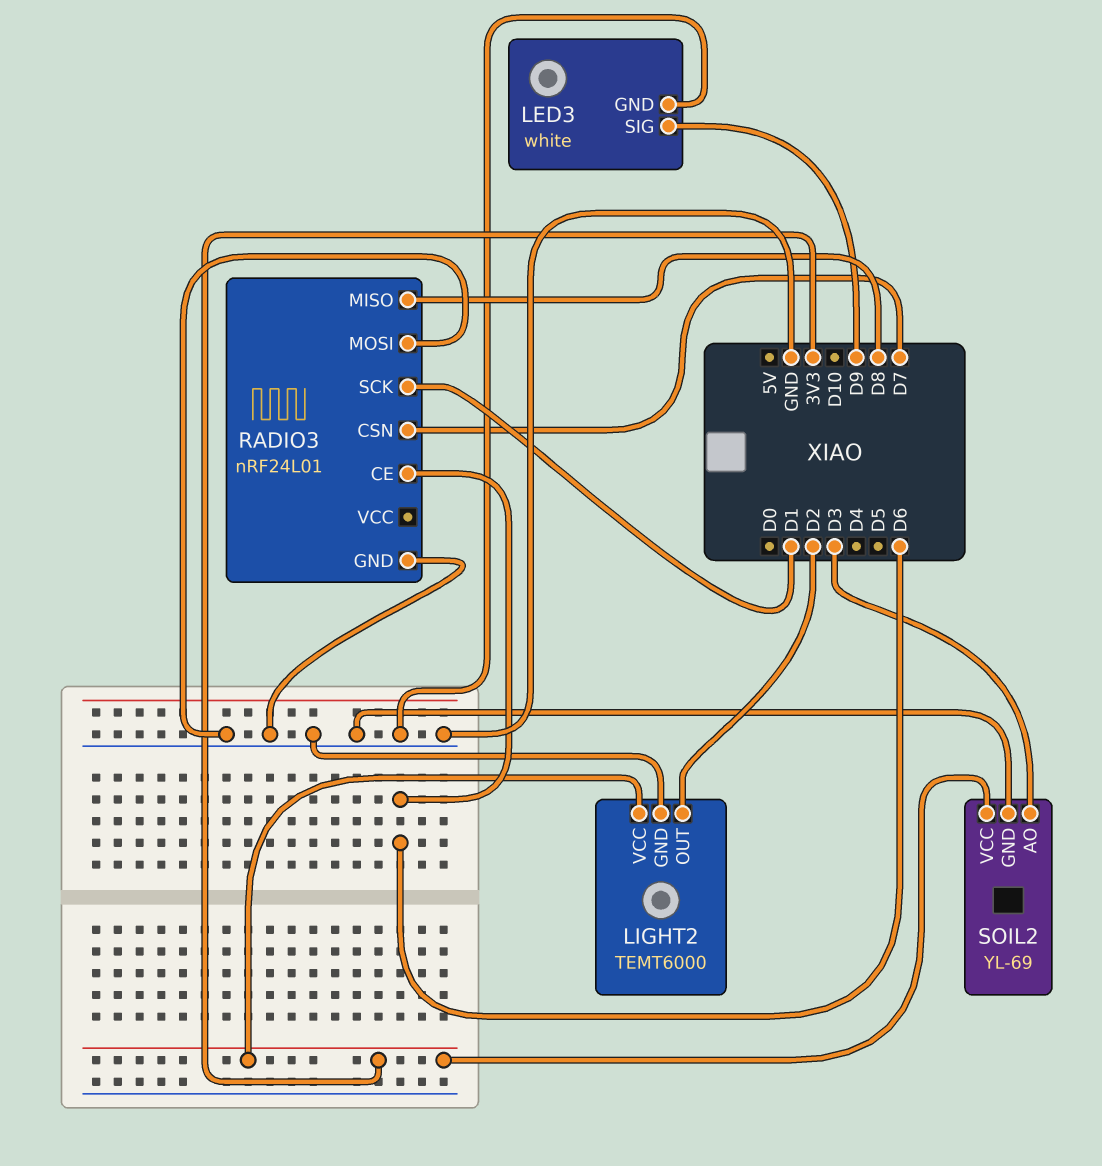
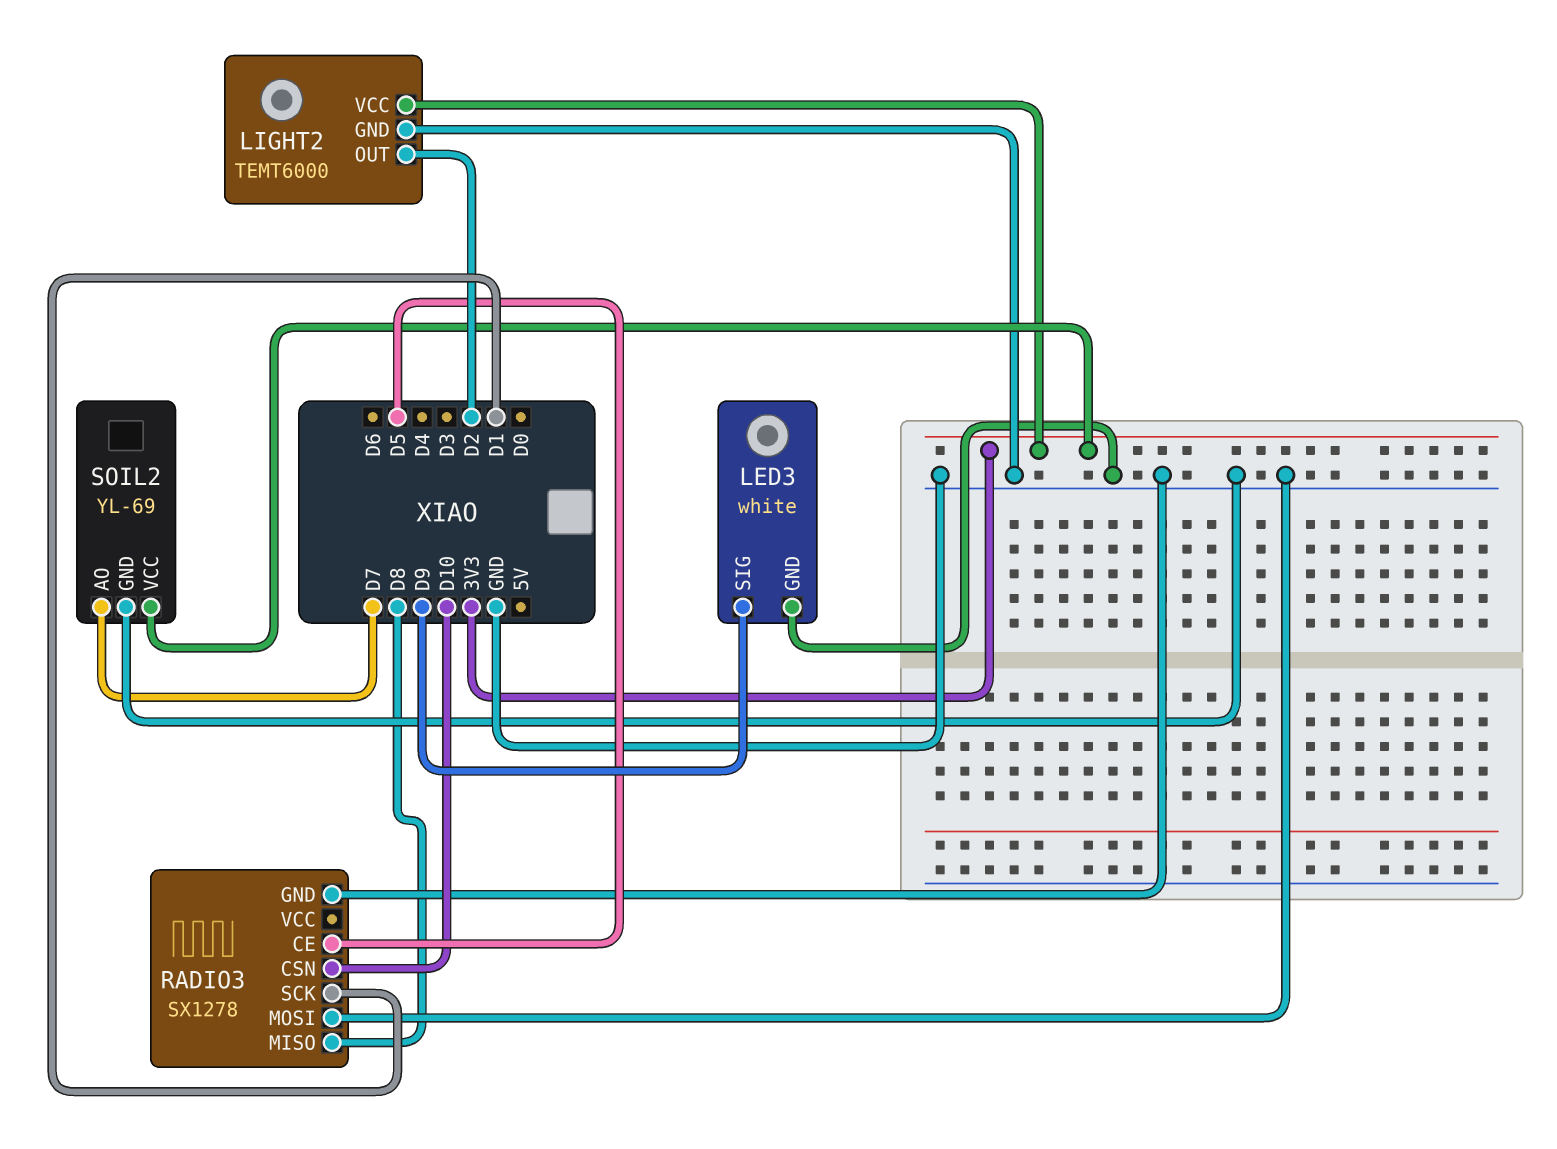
RADIO3: nRF24L01 -> SX1278
RADIO3 pin CE: D6 -> D5
RADIO3 pin CSN: D7 -> D10
SOIL2 pin AO: D3 -> D7

